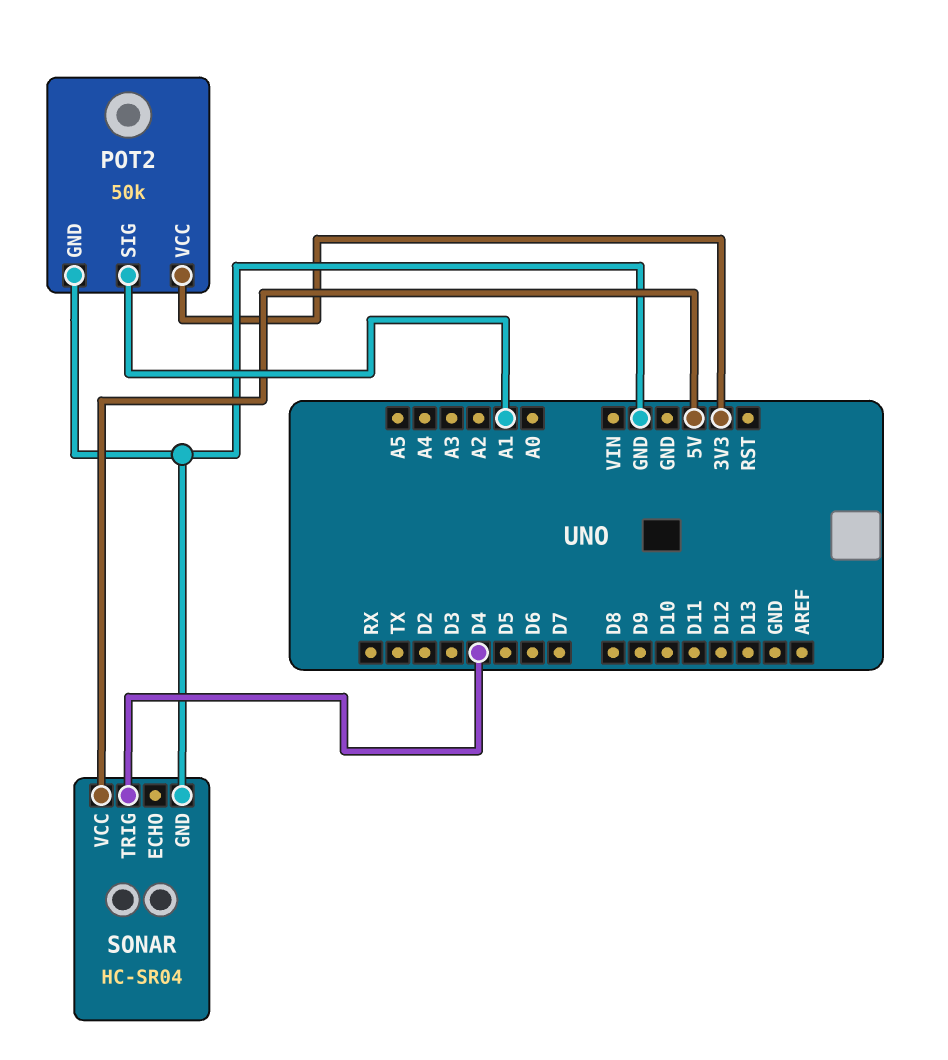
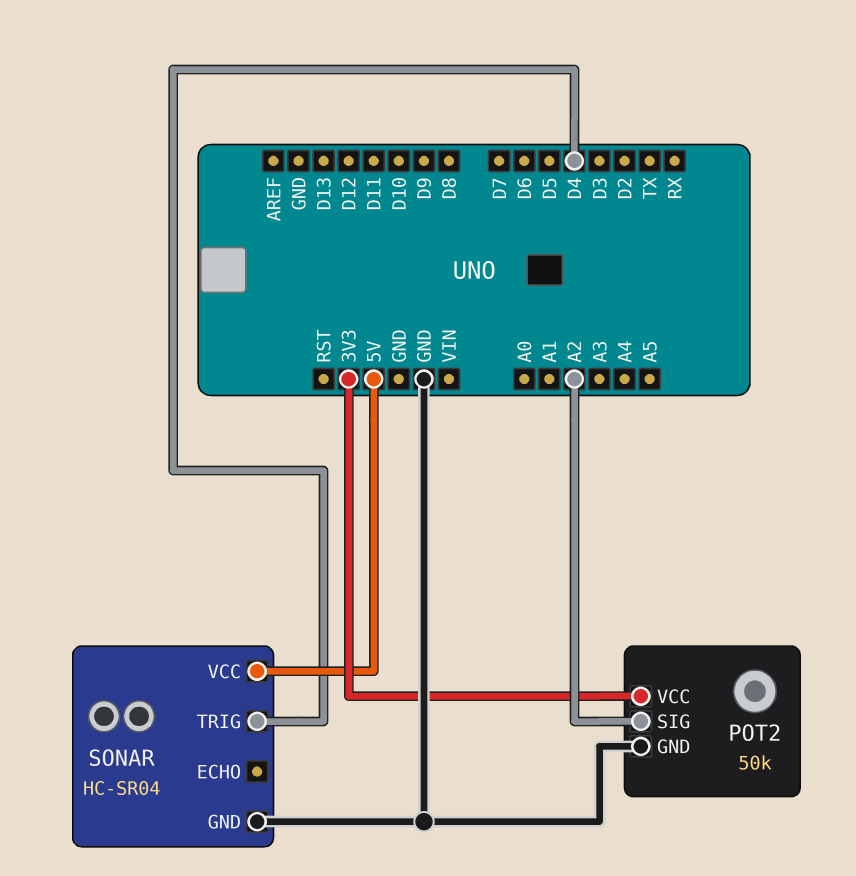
POT2 pin SIG: A1 -> A2

